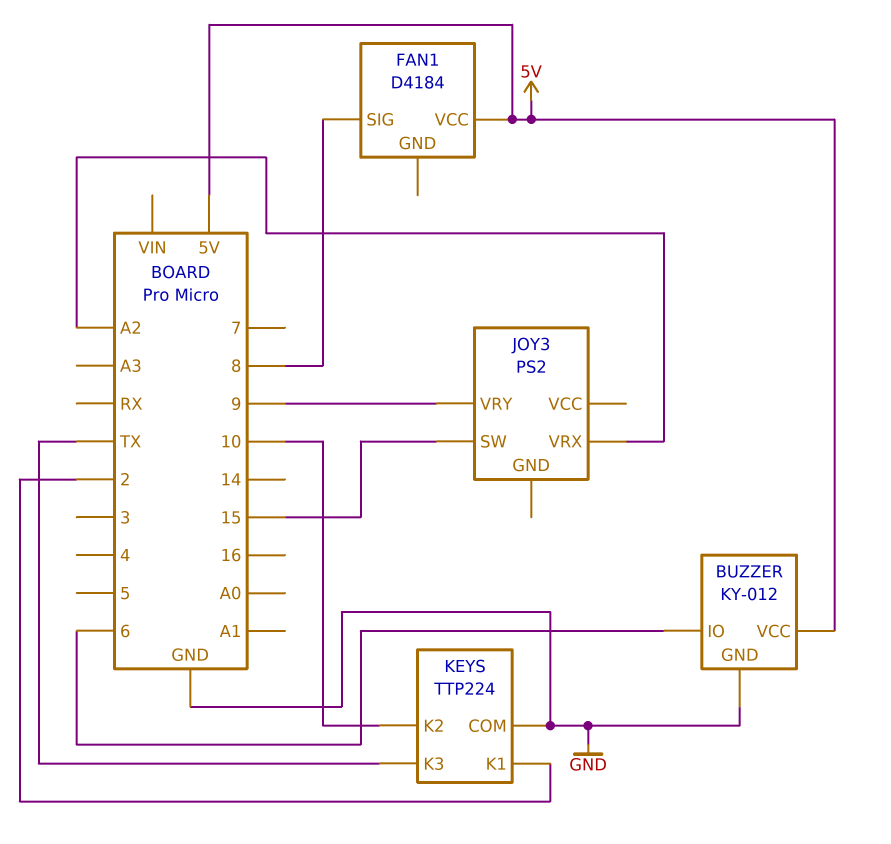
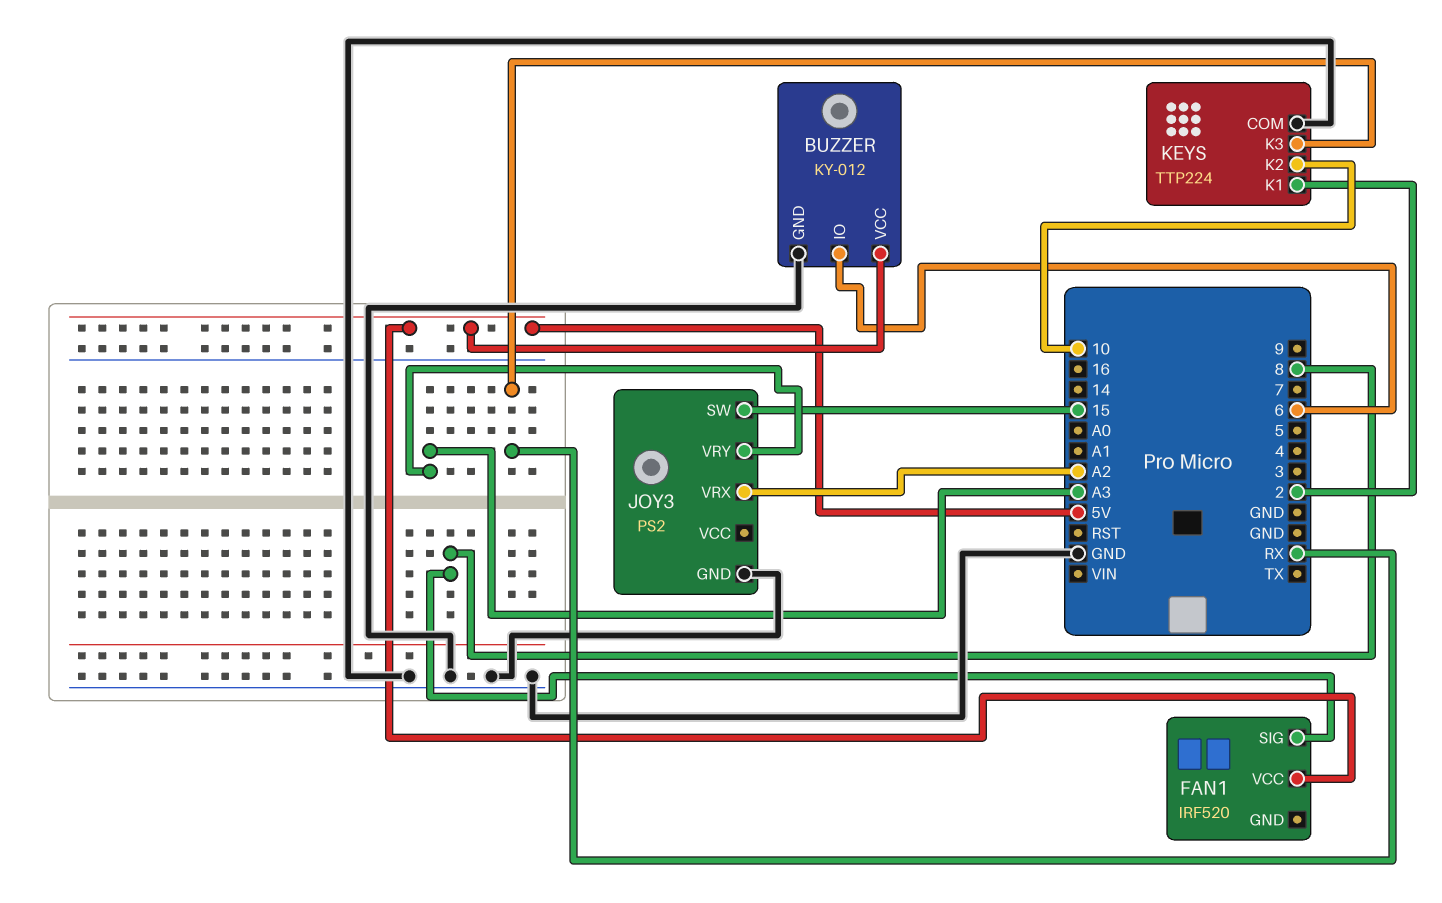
FAN1: D4184 -> IRF520
JOY3 pin GND: none -> GND
JOY3 pin VRY: 9 -> A3
KEYS pin K3: TX -> RX

